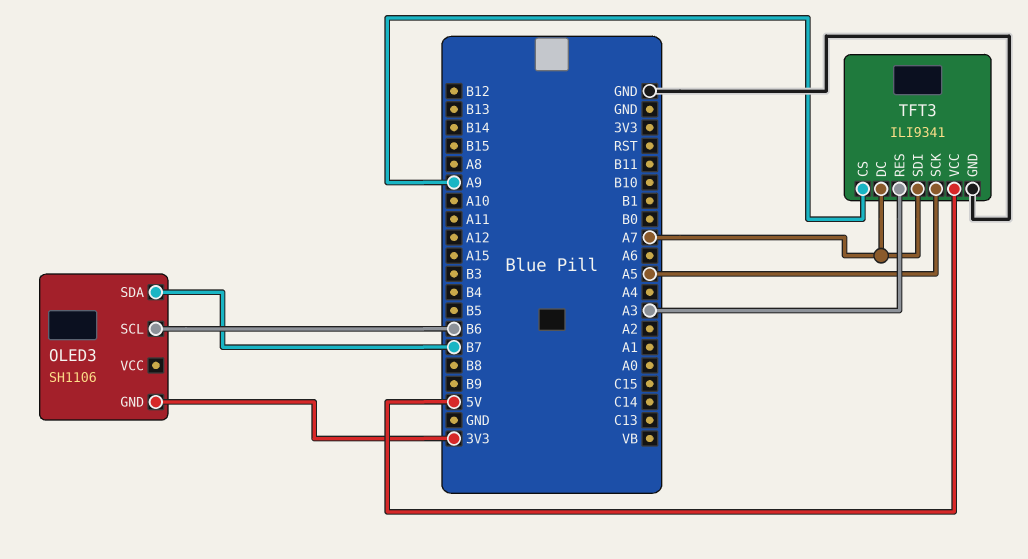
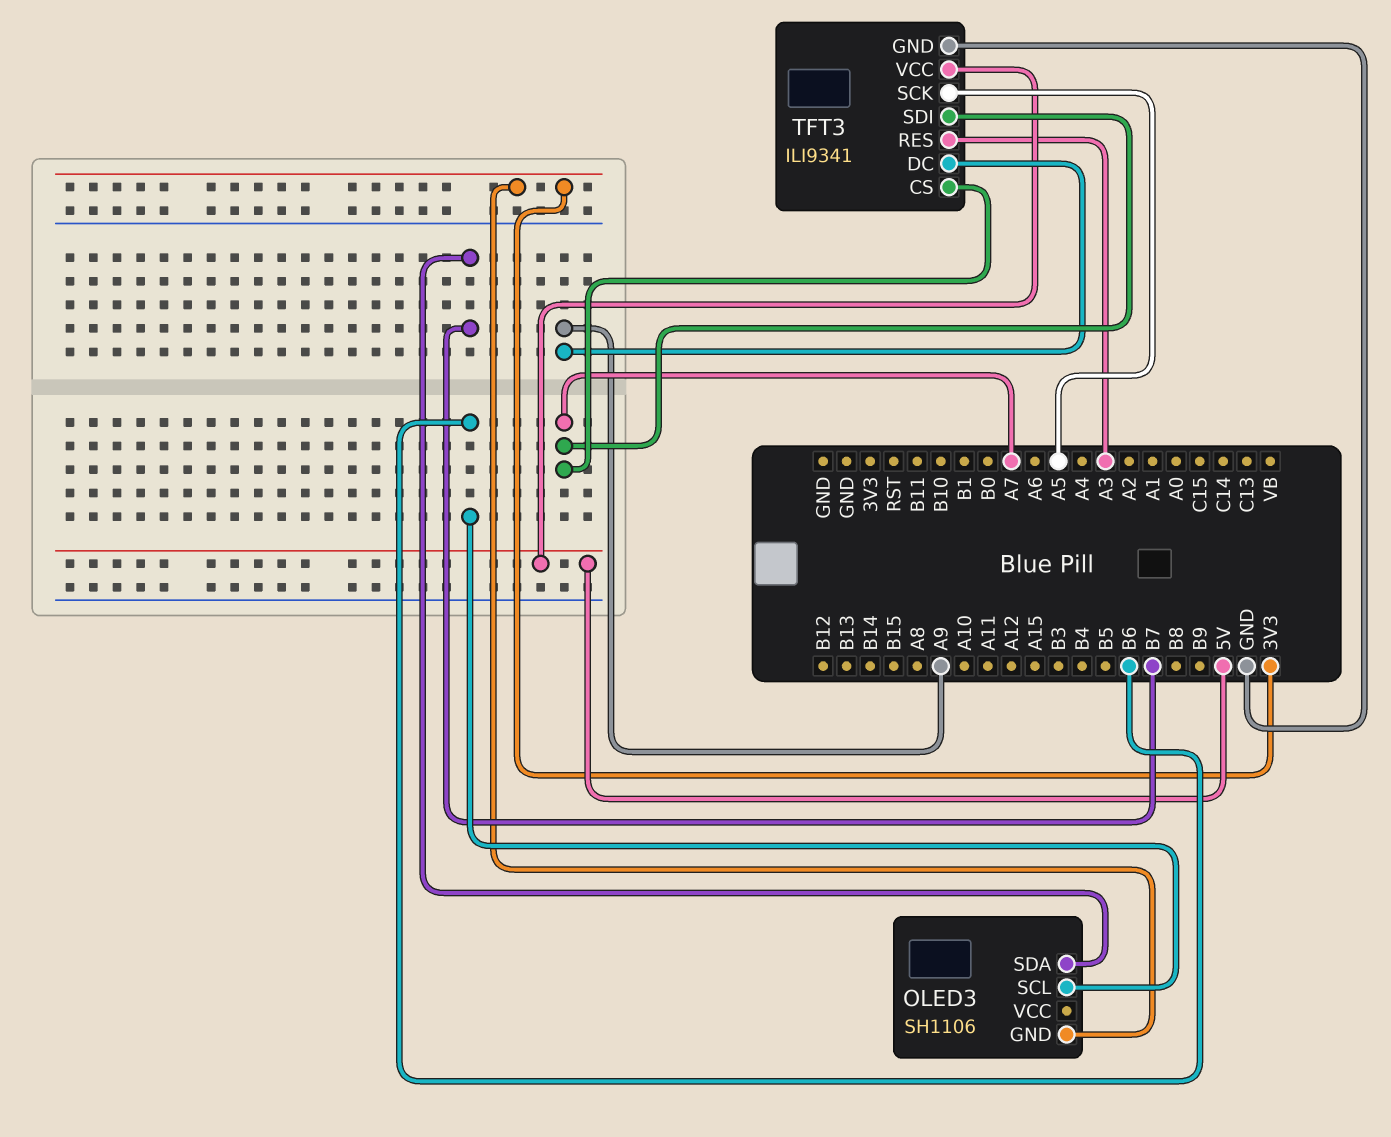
TFT3 pin CS: A9 -> A7
TFT3 pin DC: A7 -> A9

